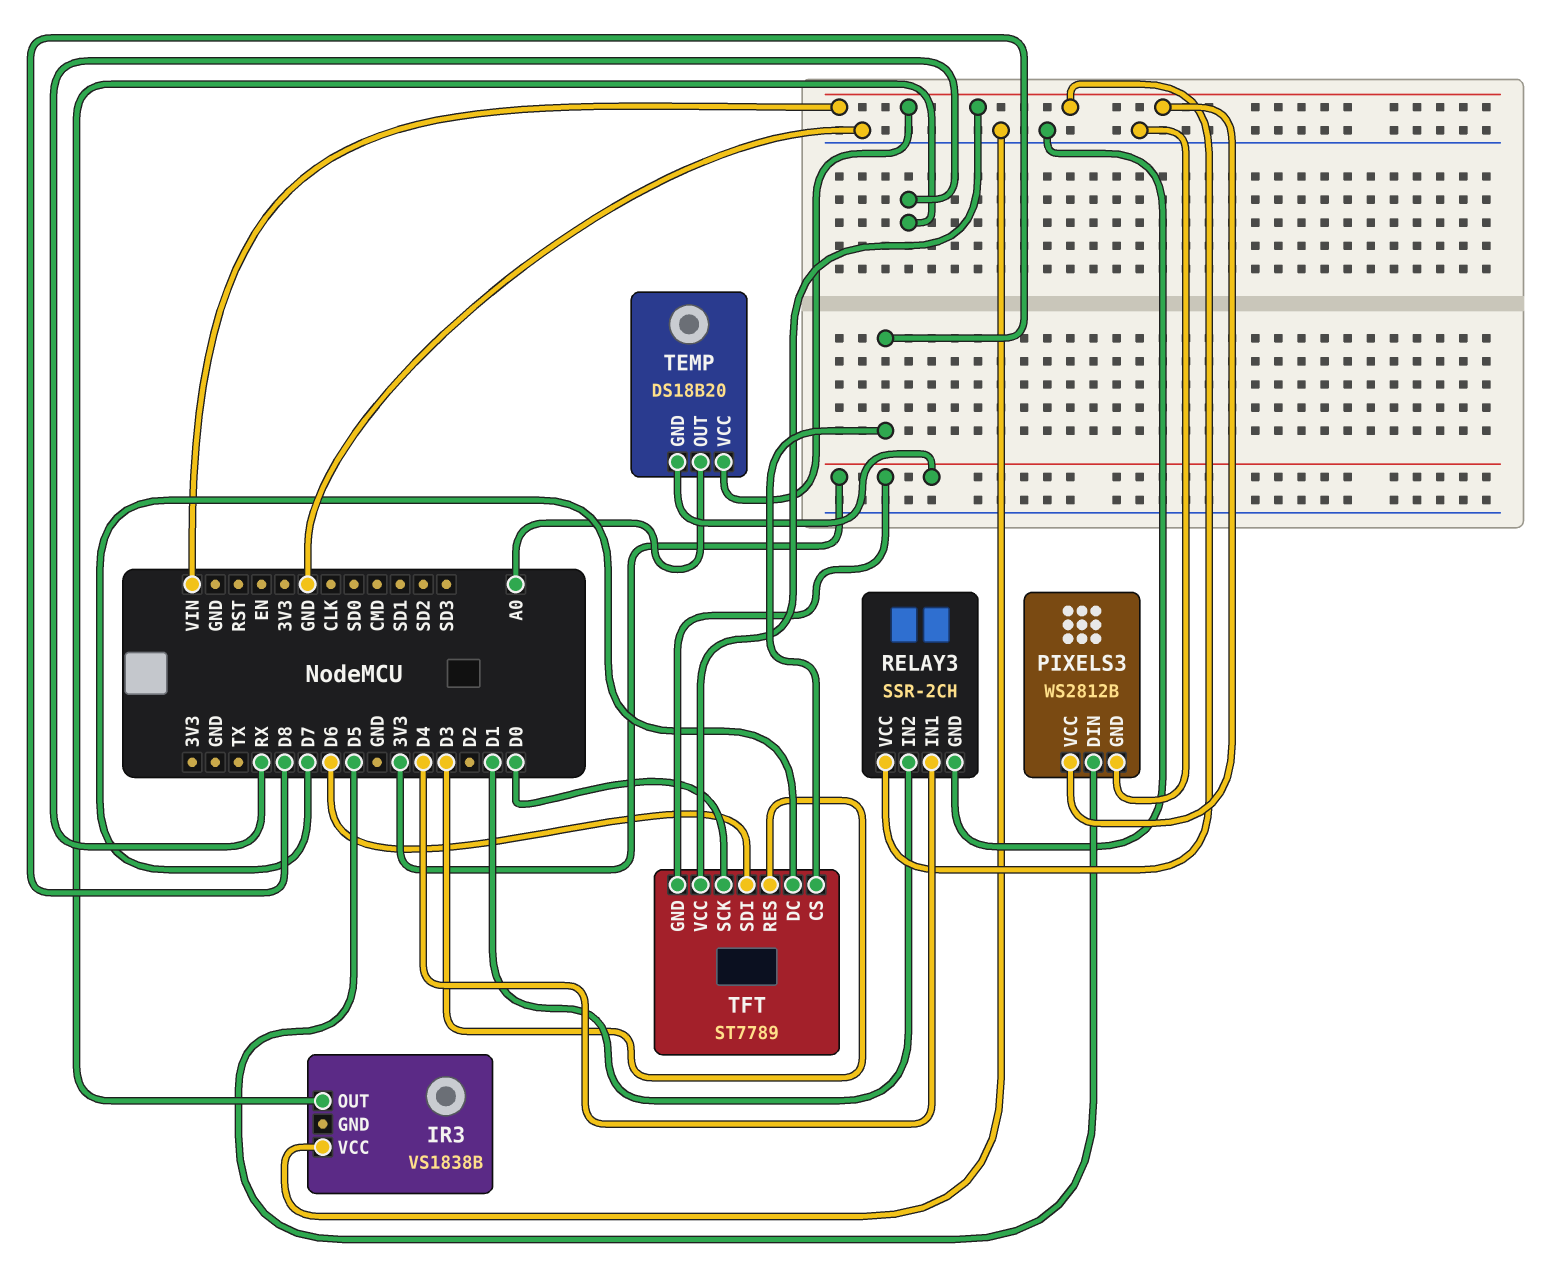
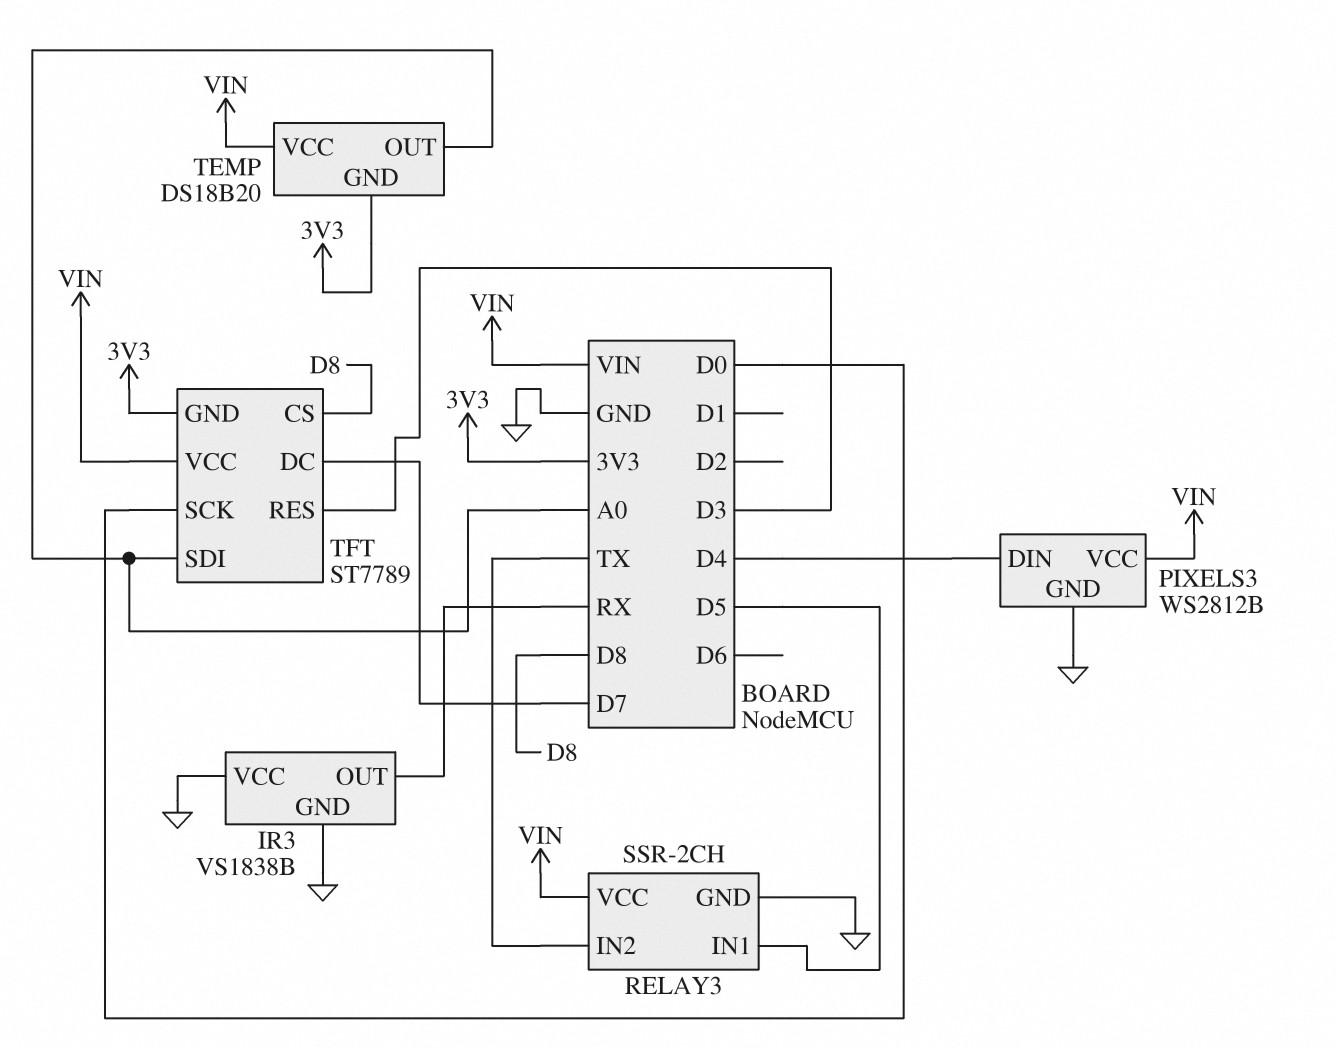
IR3 pin GND: none -> GND
PIXELS3 pin DIN: D5 -> D4
RELAY3 pin IN1: D4 -> D5
RELAY3 pin IN2: D1 -> TX
TFT pin SDI: D6 -> A0

